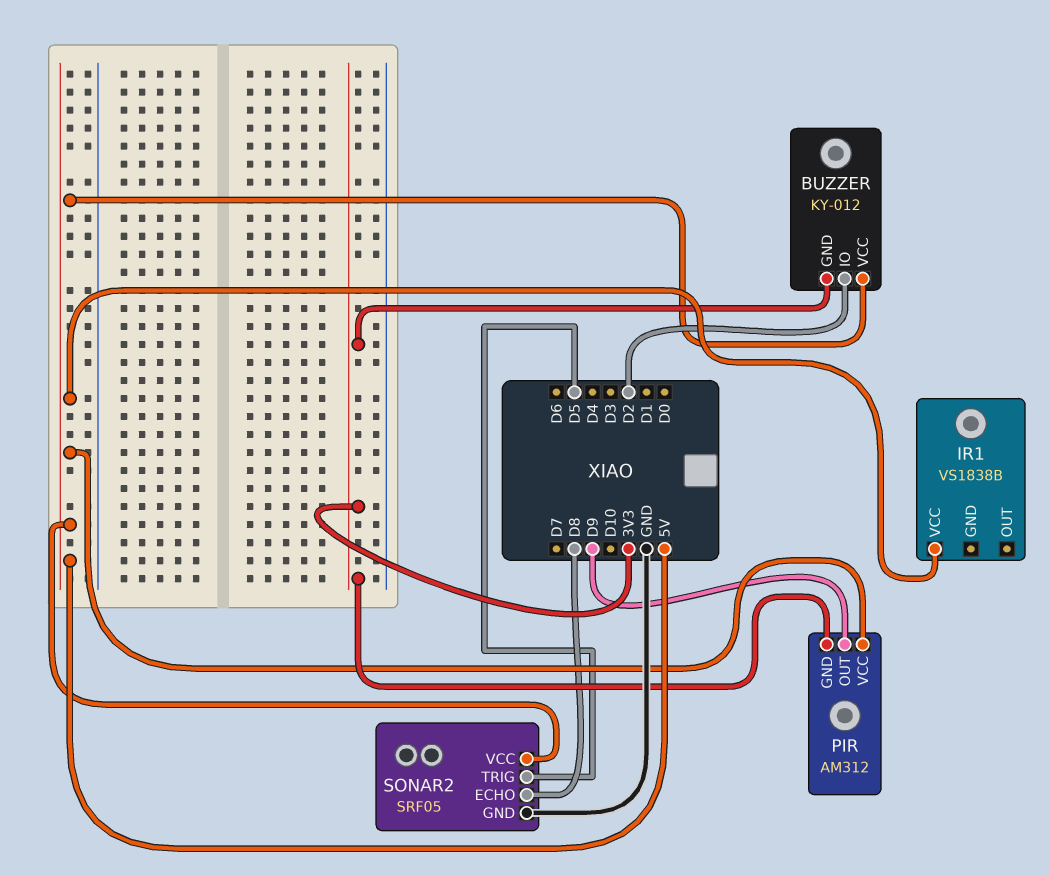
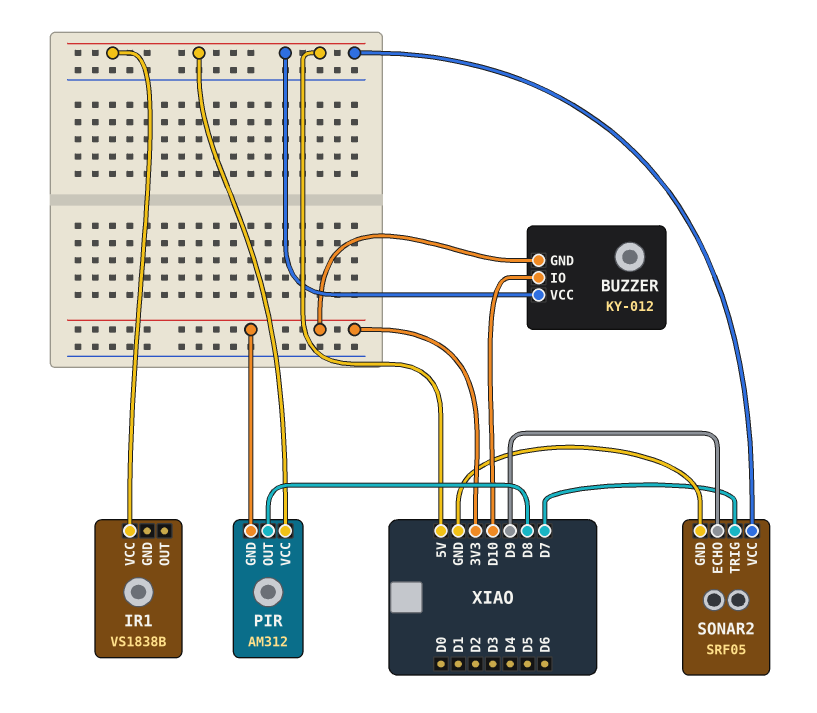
BUZZER pin IO: D2 -> D10
PIR pin OUT: D9 -> D8
SONAR2 pin ECHO: D8 -> D9
SONAR2 pin TRIG: D5 -> D7

